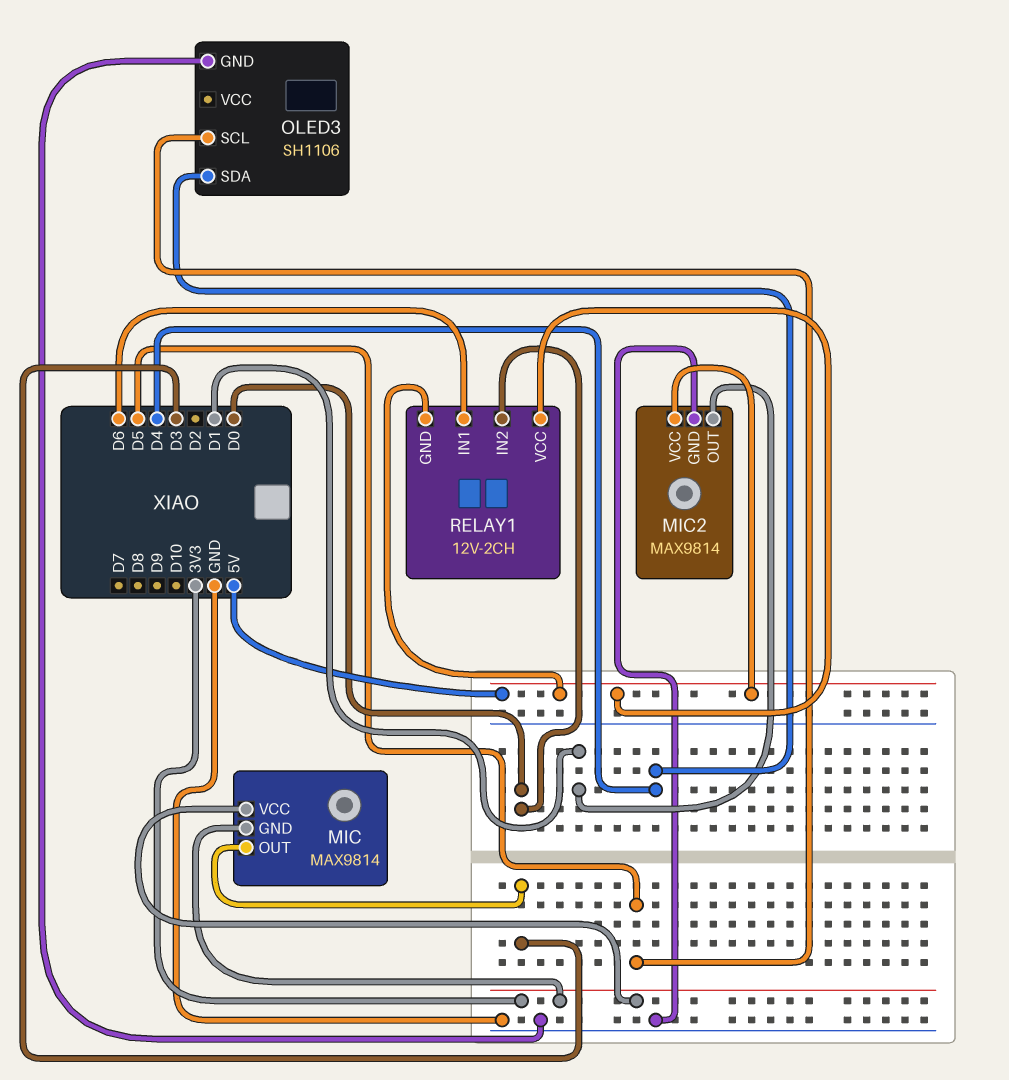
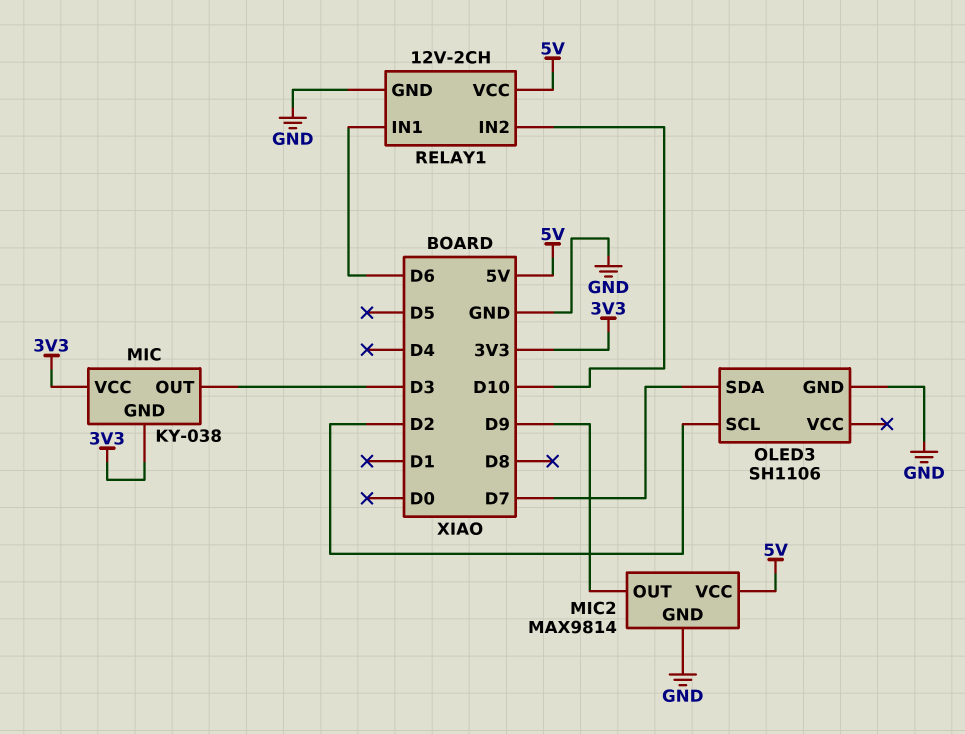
MIC: MAX9814 -> KY-038
MIC2 pin OUT: D1 -> D9
OLED3 pin SCL: D5 -> D2
OLED3 pin SDA: D4 -> D7
RELAY1 pin GND: 5V -> GND
RELAY1 pin IN2: D0 -> D10

